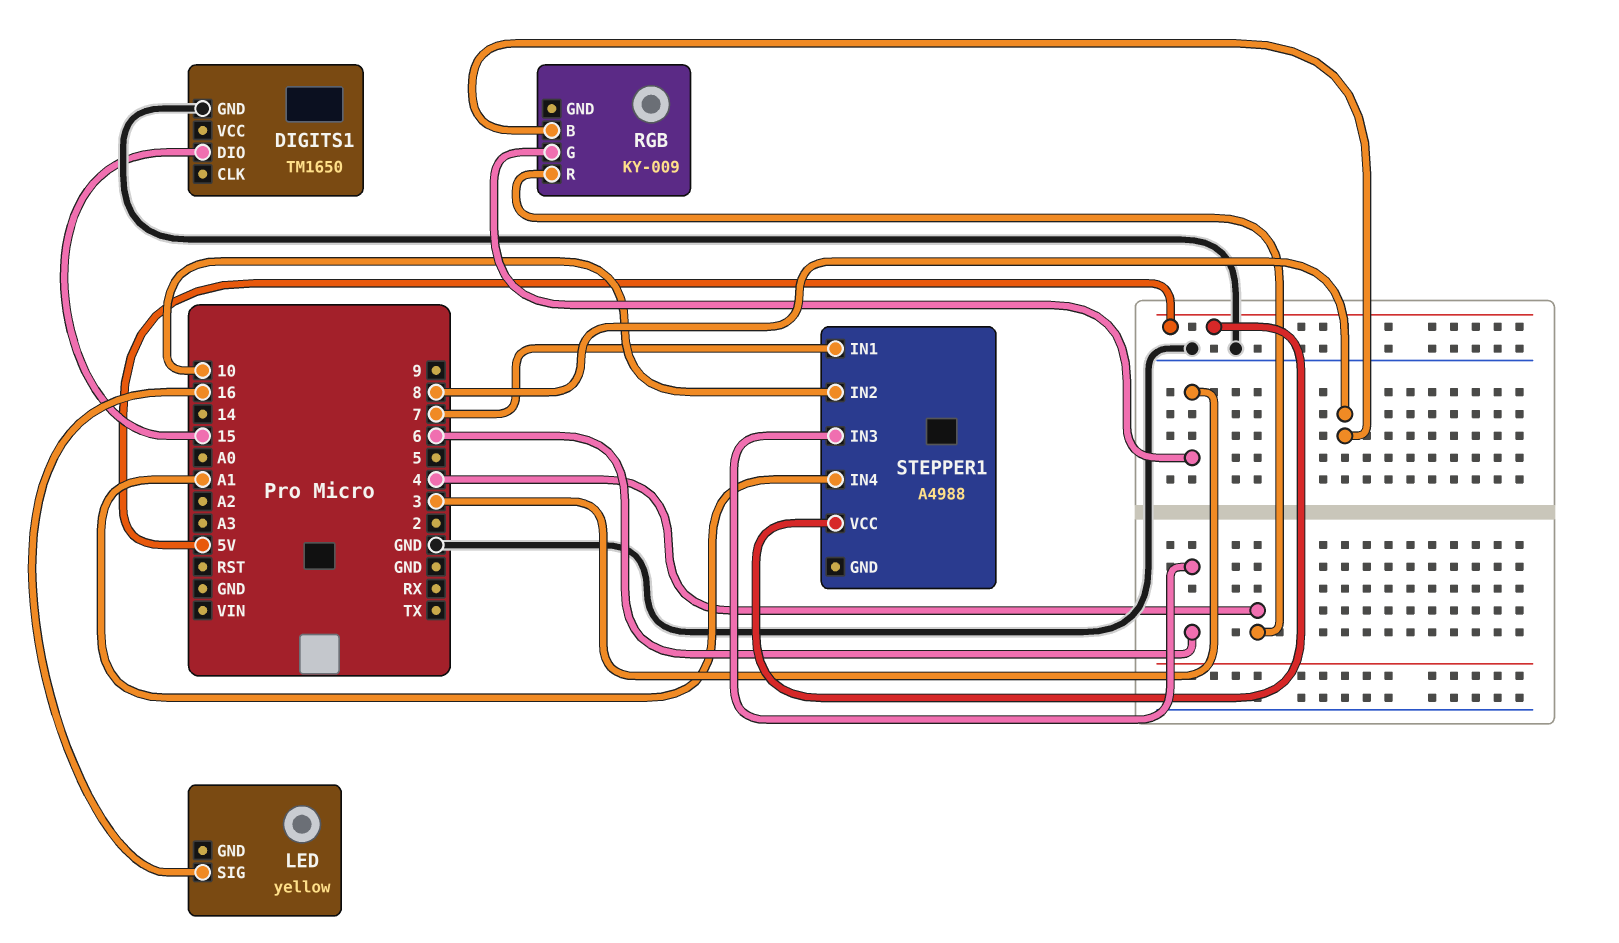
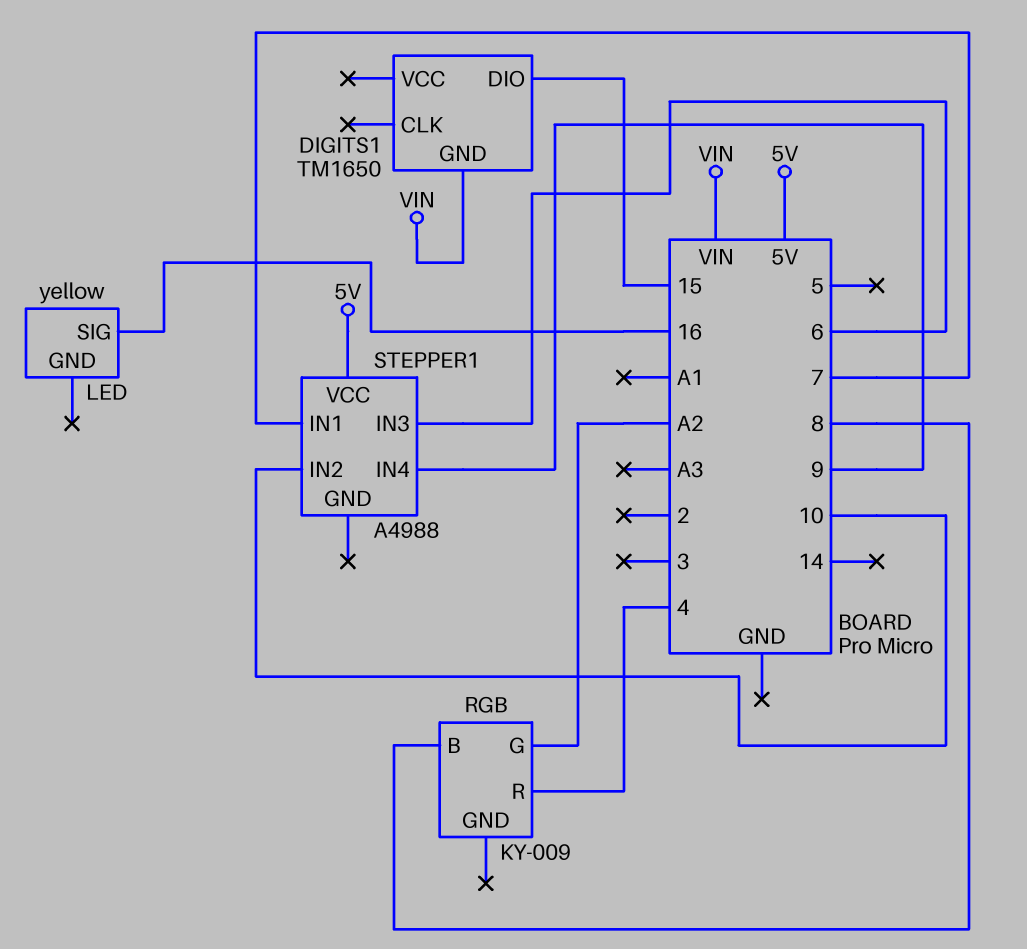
DIGITS1 pin GND: GND -> VIN
RGB pin G: 3 -> A2
STEPPER1 pin IN4: A1 -> 9

